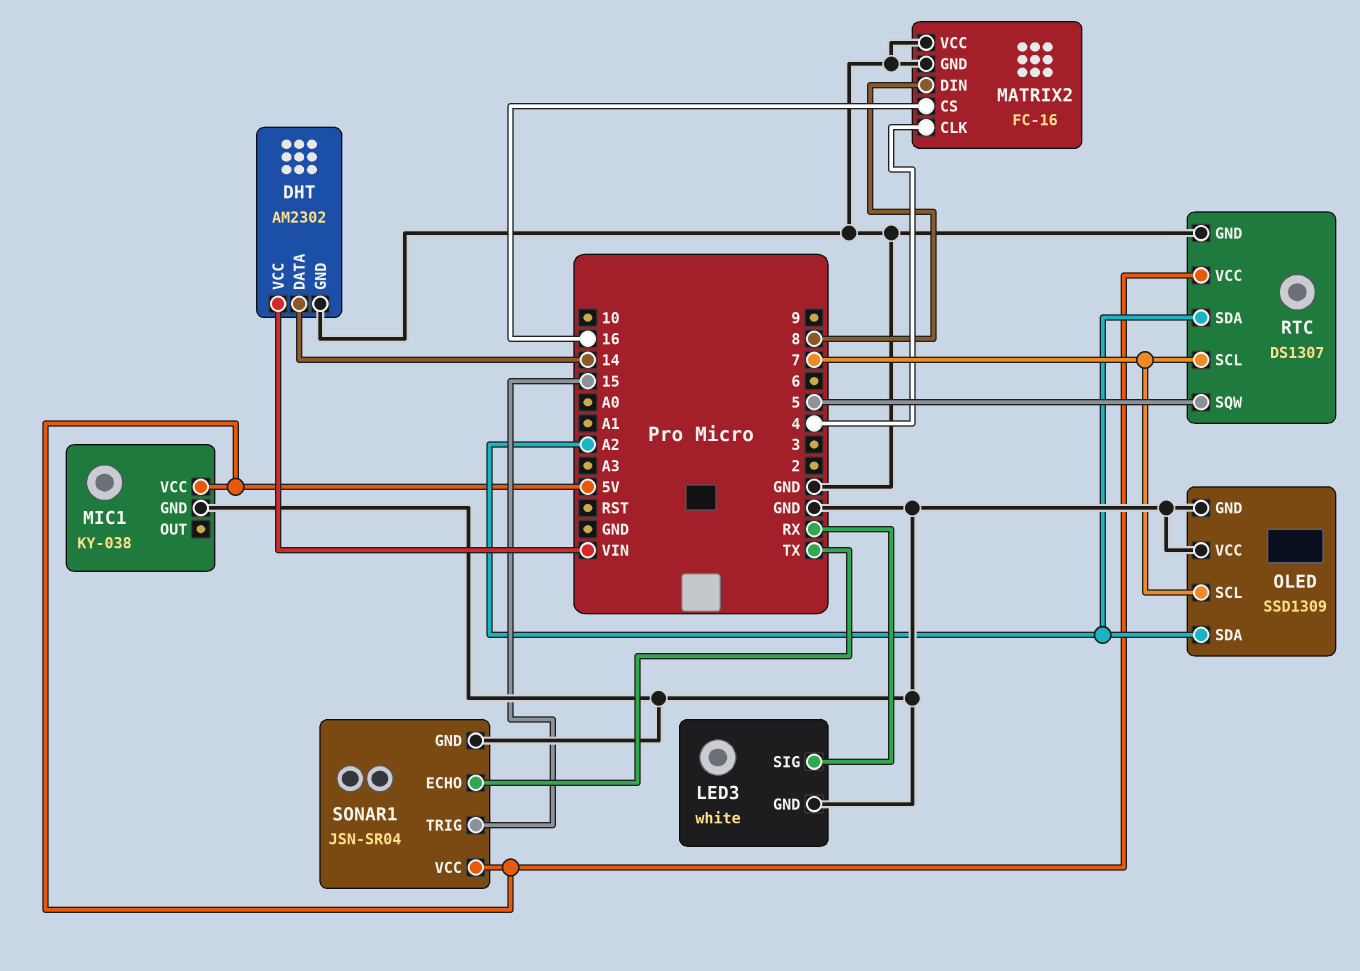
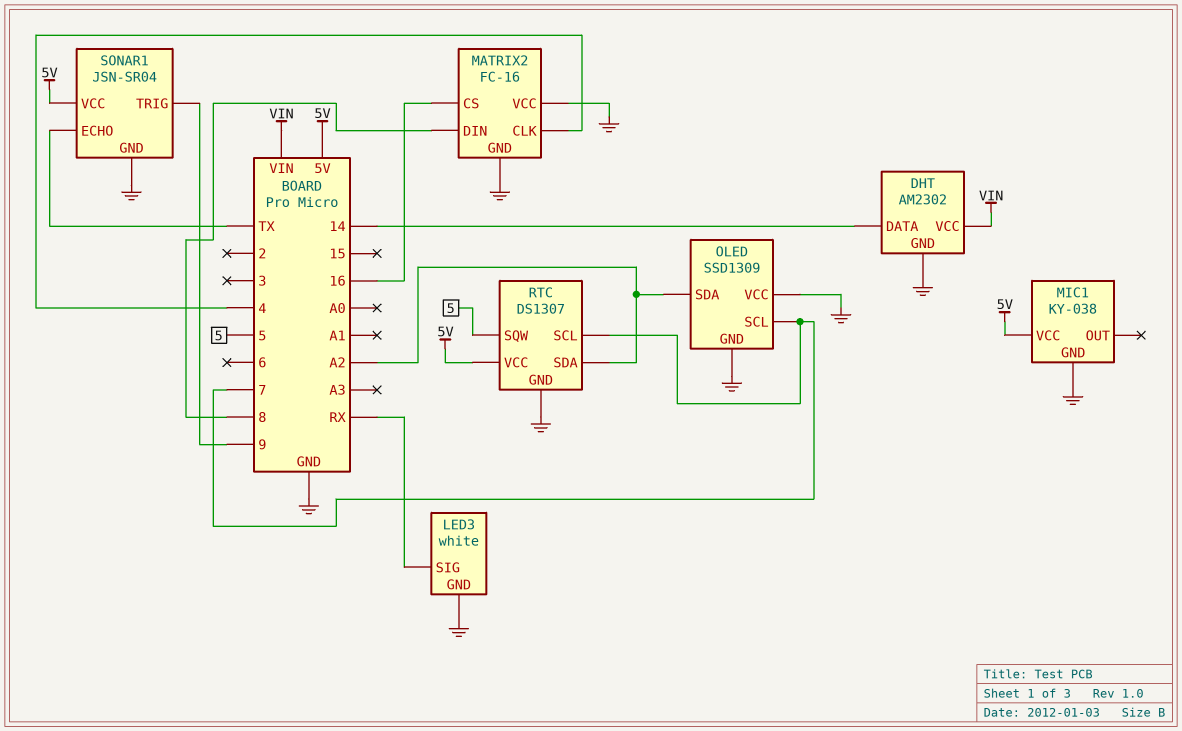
SONAR1 pin TRIG: 15 -> 9

